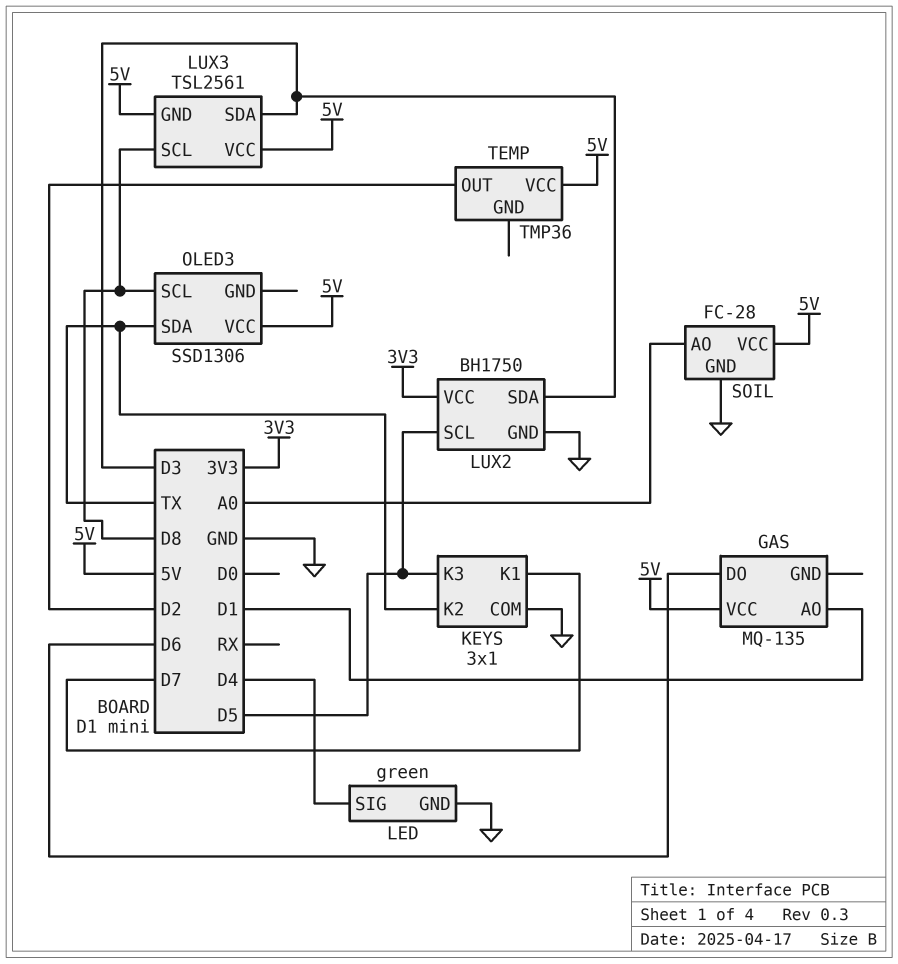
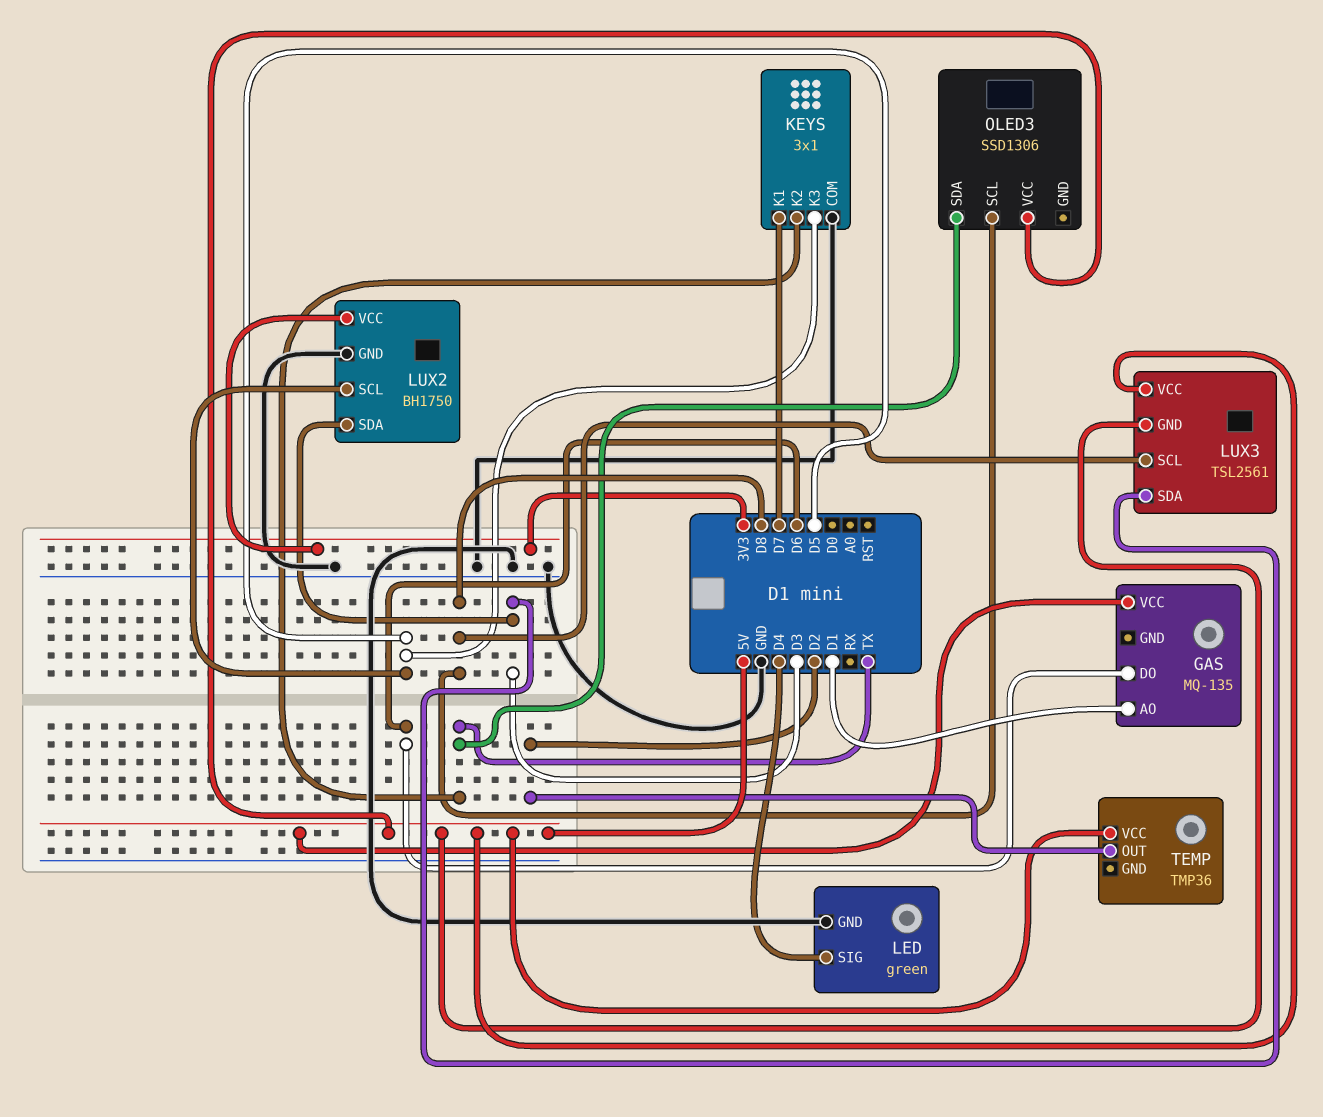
SOIL: FC-28 -> none
SOIL pin AO: A0 -> none
SOIL pin GND: GND -> none
SOIL pin VCC: 5V -> none

